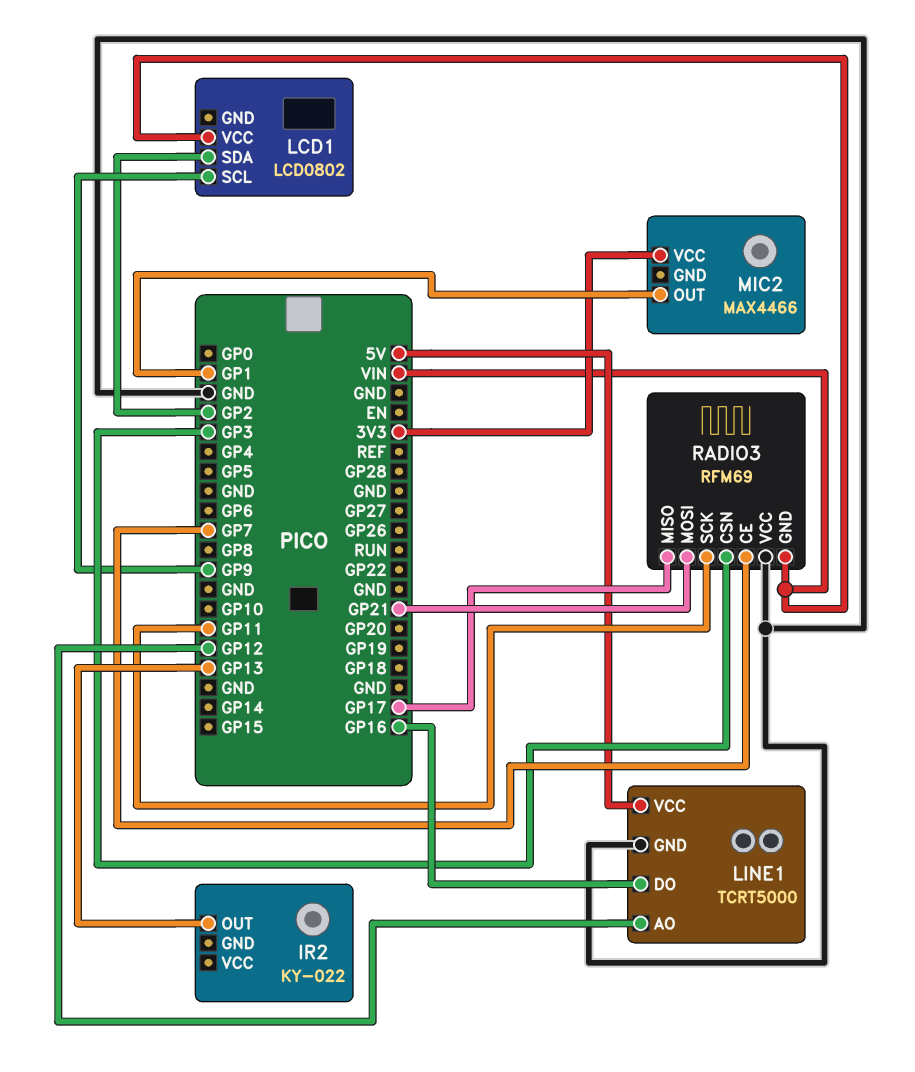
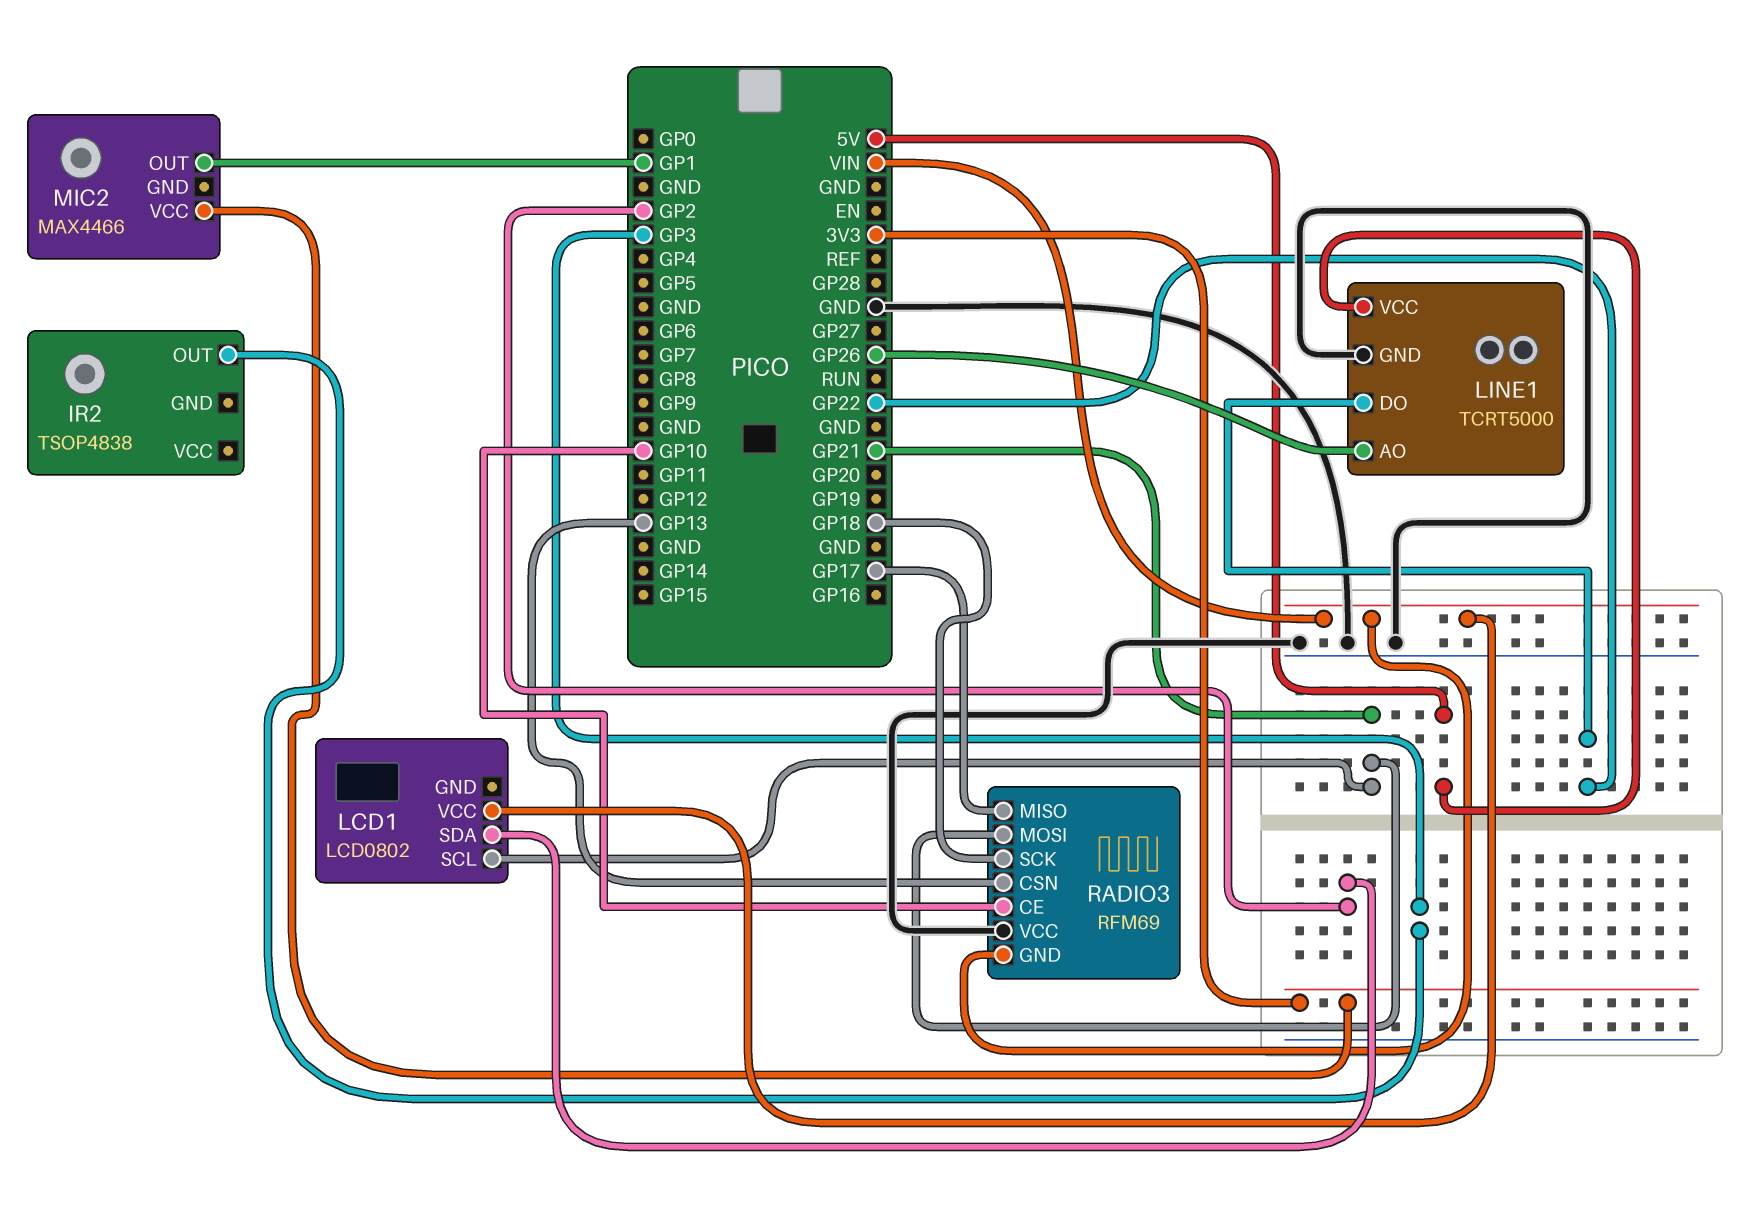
IR2: KY-022 -> TSOP4838
IR2 pin OUT: GP13 -> GP3
LCD1 pin SCL: GP9 -> GP21
LINE1 pin AO: GP12 -> GP26
LINE1 pin DO: GP16 -> GP22
RADIO3 pin CE: GP7 -> GP10
RADIO3 pin CSN: GP3 -> GP13
RADIO3 pin SCK: GP11 -> GP18

